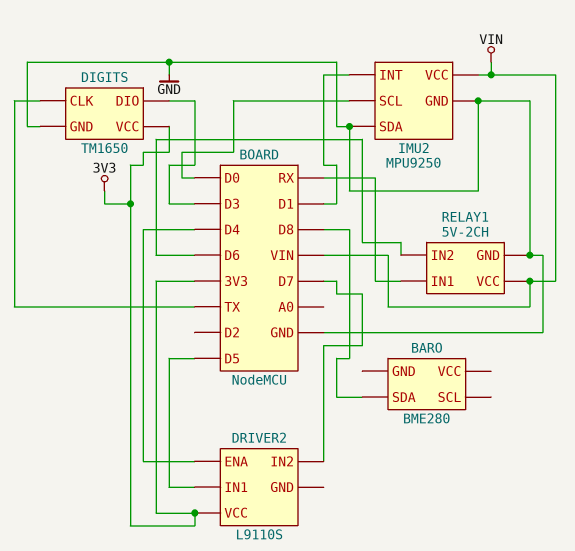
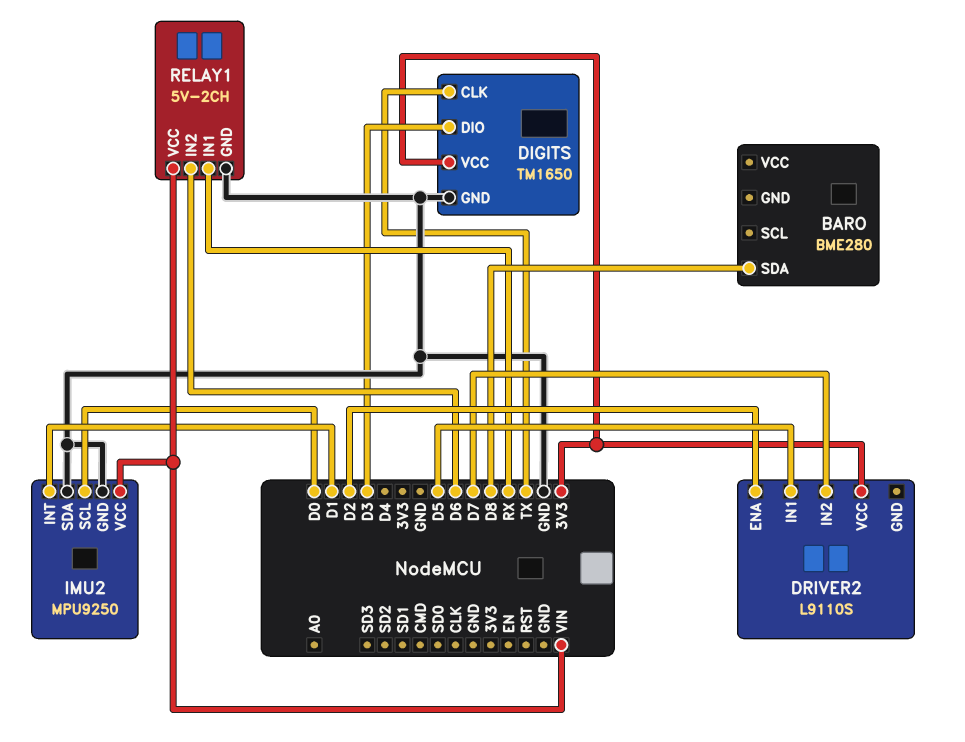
DRIVER2 pin ENA: D4 -> D2

